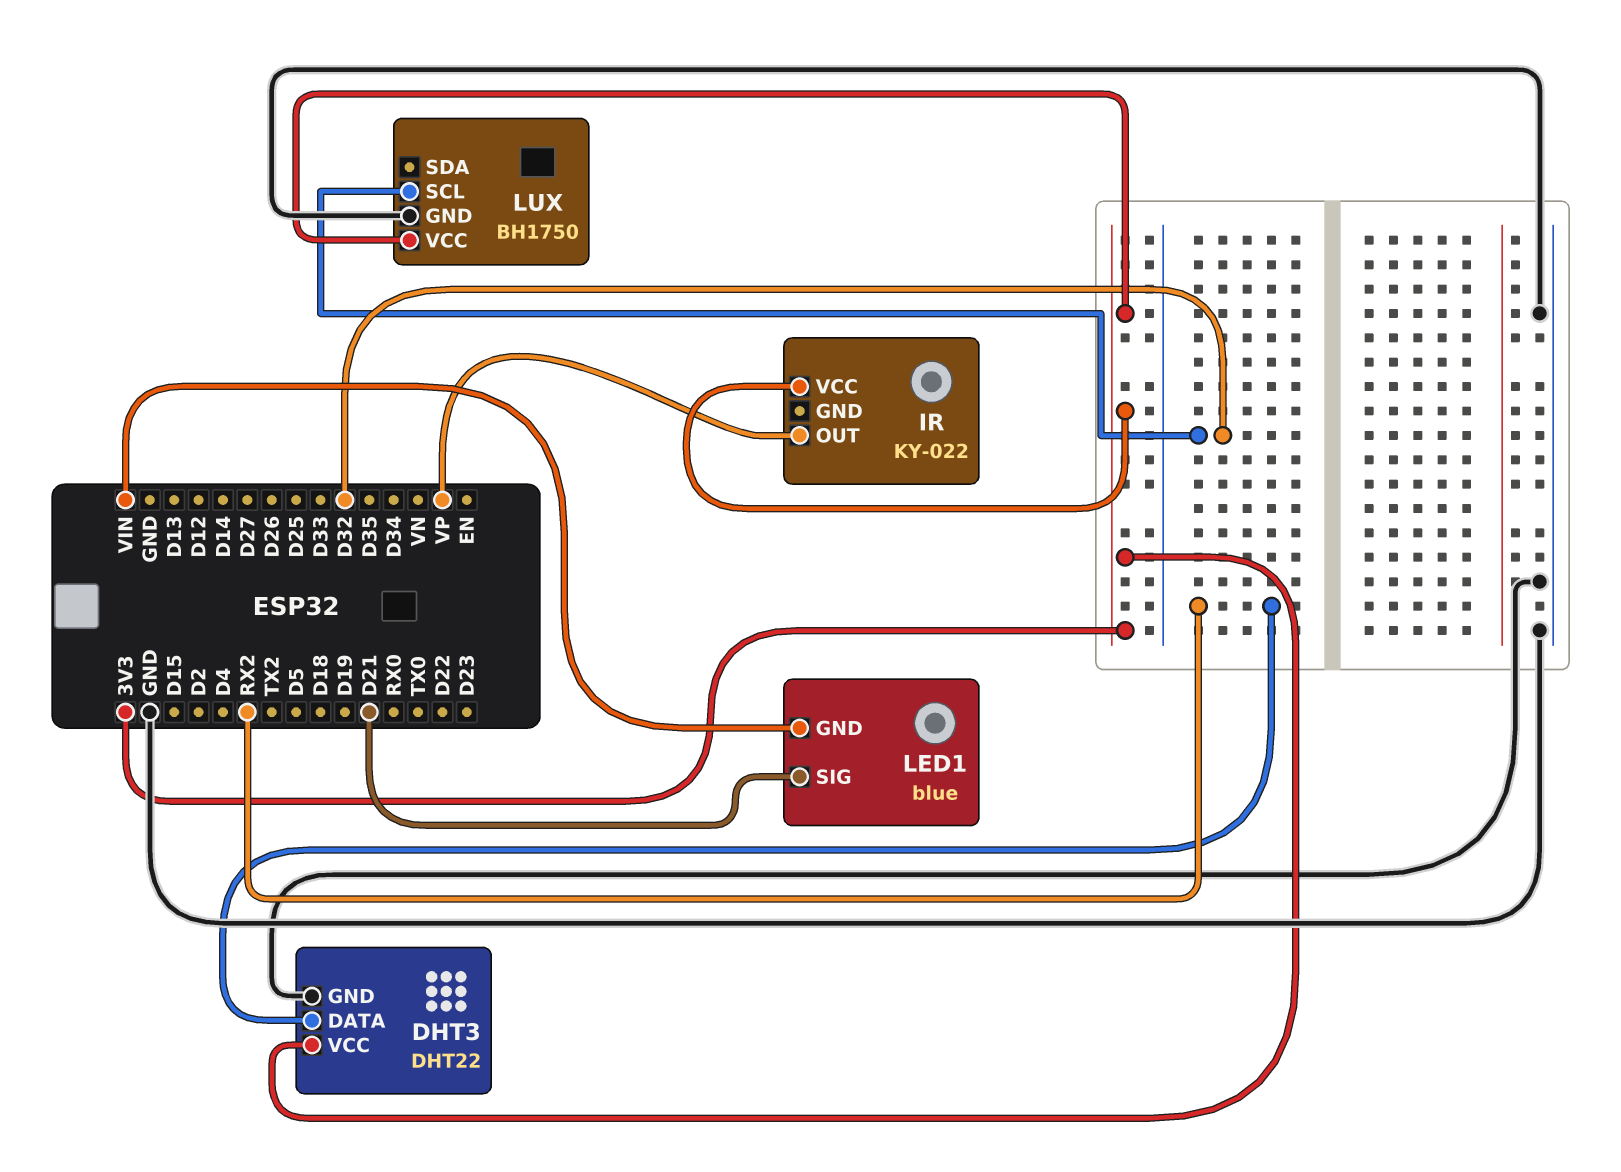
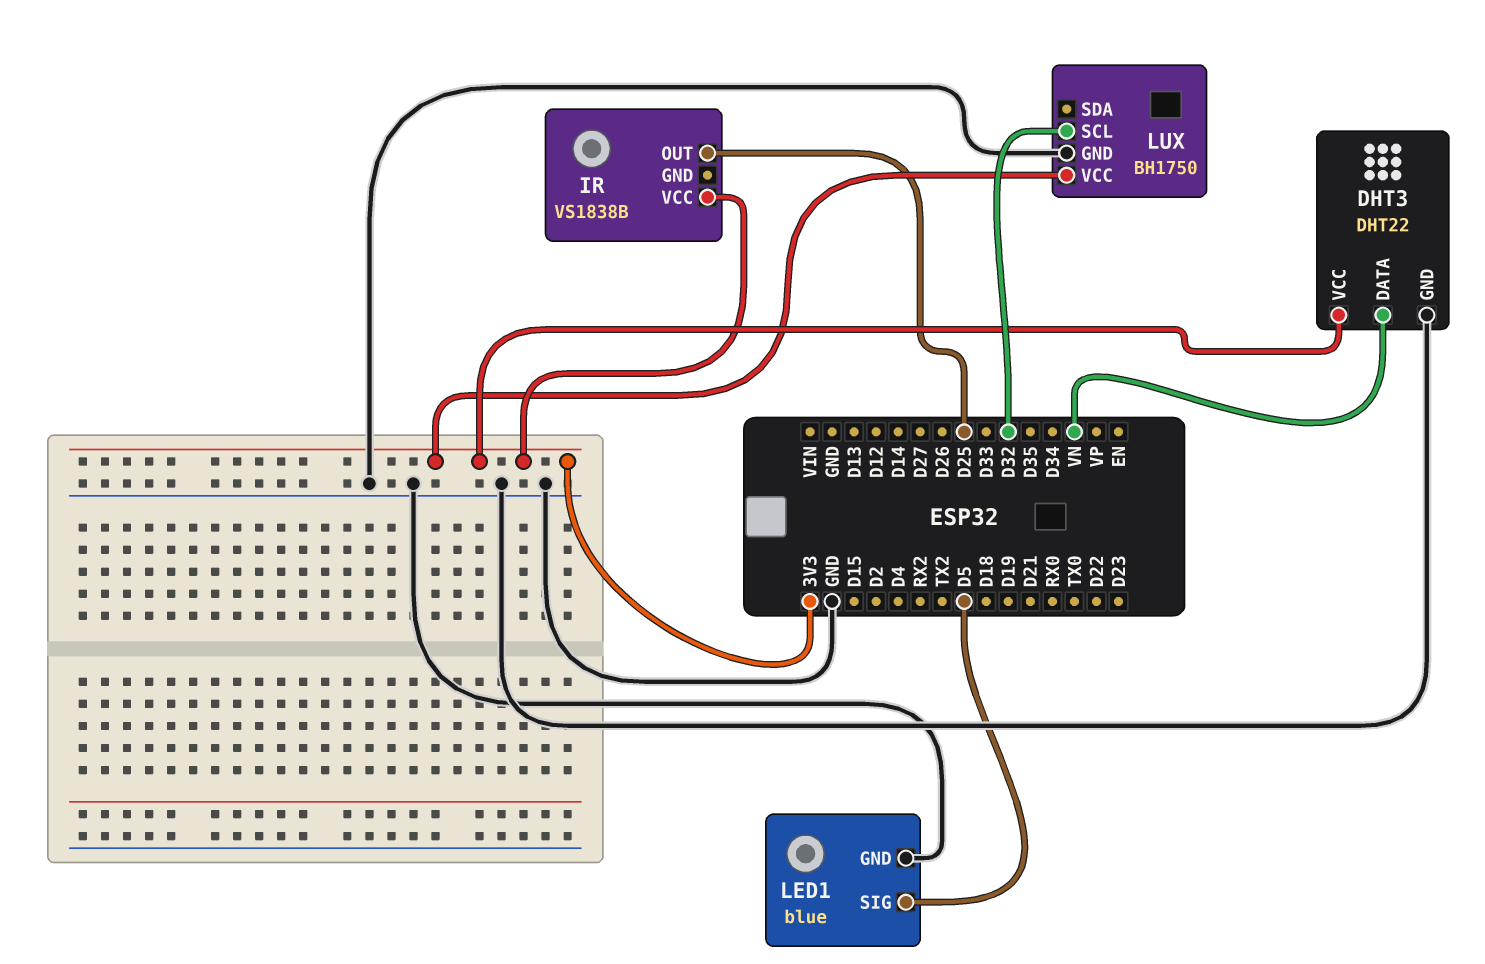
DHT3 pin DATA: RX2 -> VN
IR: KY-022 -> VS1838B
IR pin OUT: VP -> D25
LED1 pin GND: VIN -> GND
LED1 pin SIG: D21 -> D5

